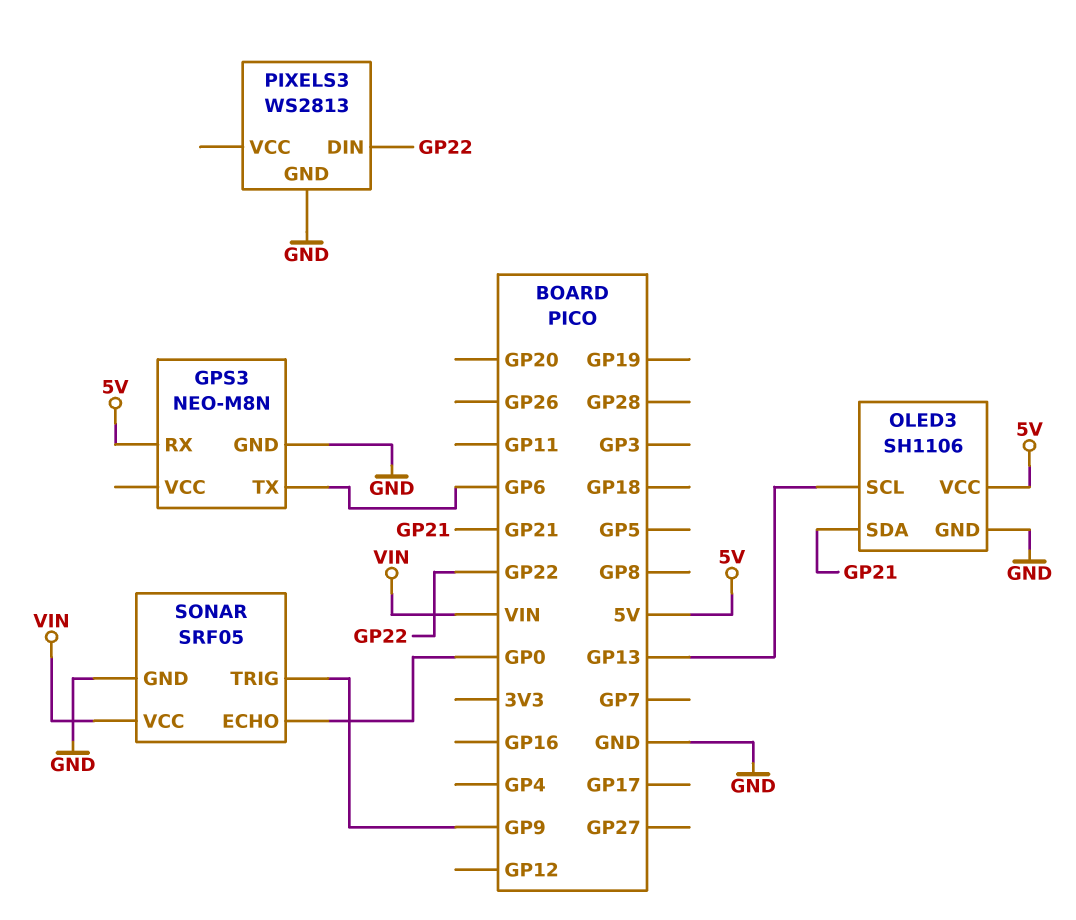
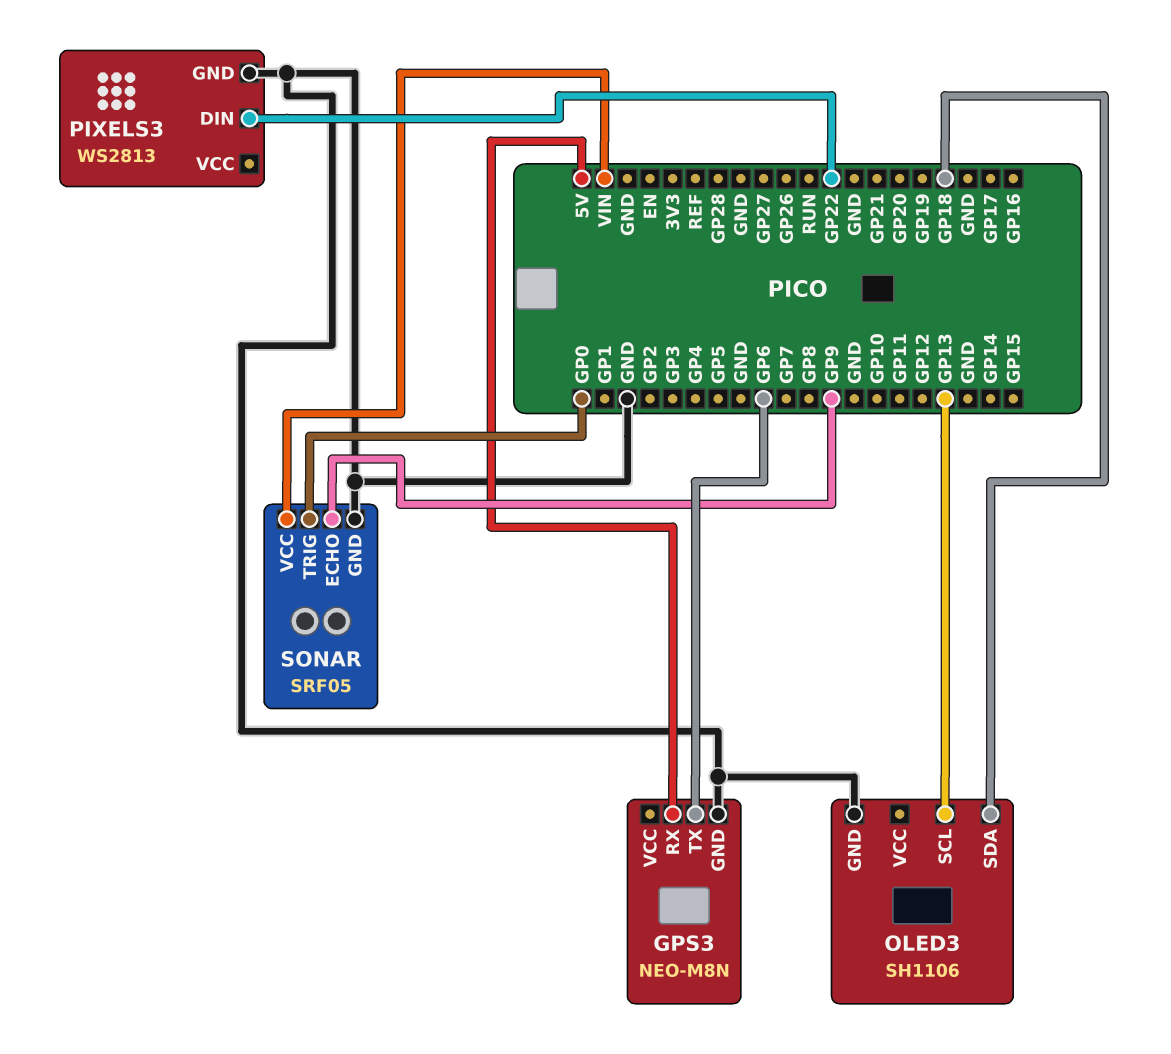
OLED3 pin SDA: GP21 -> GP18
OLED3 pin VCC: 5V -> none
SONAR pin ECHO: GP0 -> GP9
SONAR pin TRIG: GP9 -> GP0

